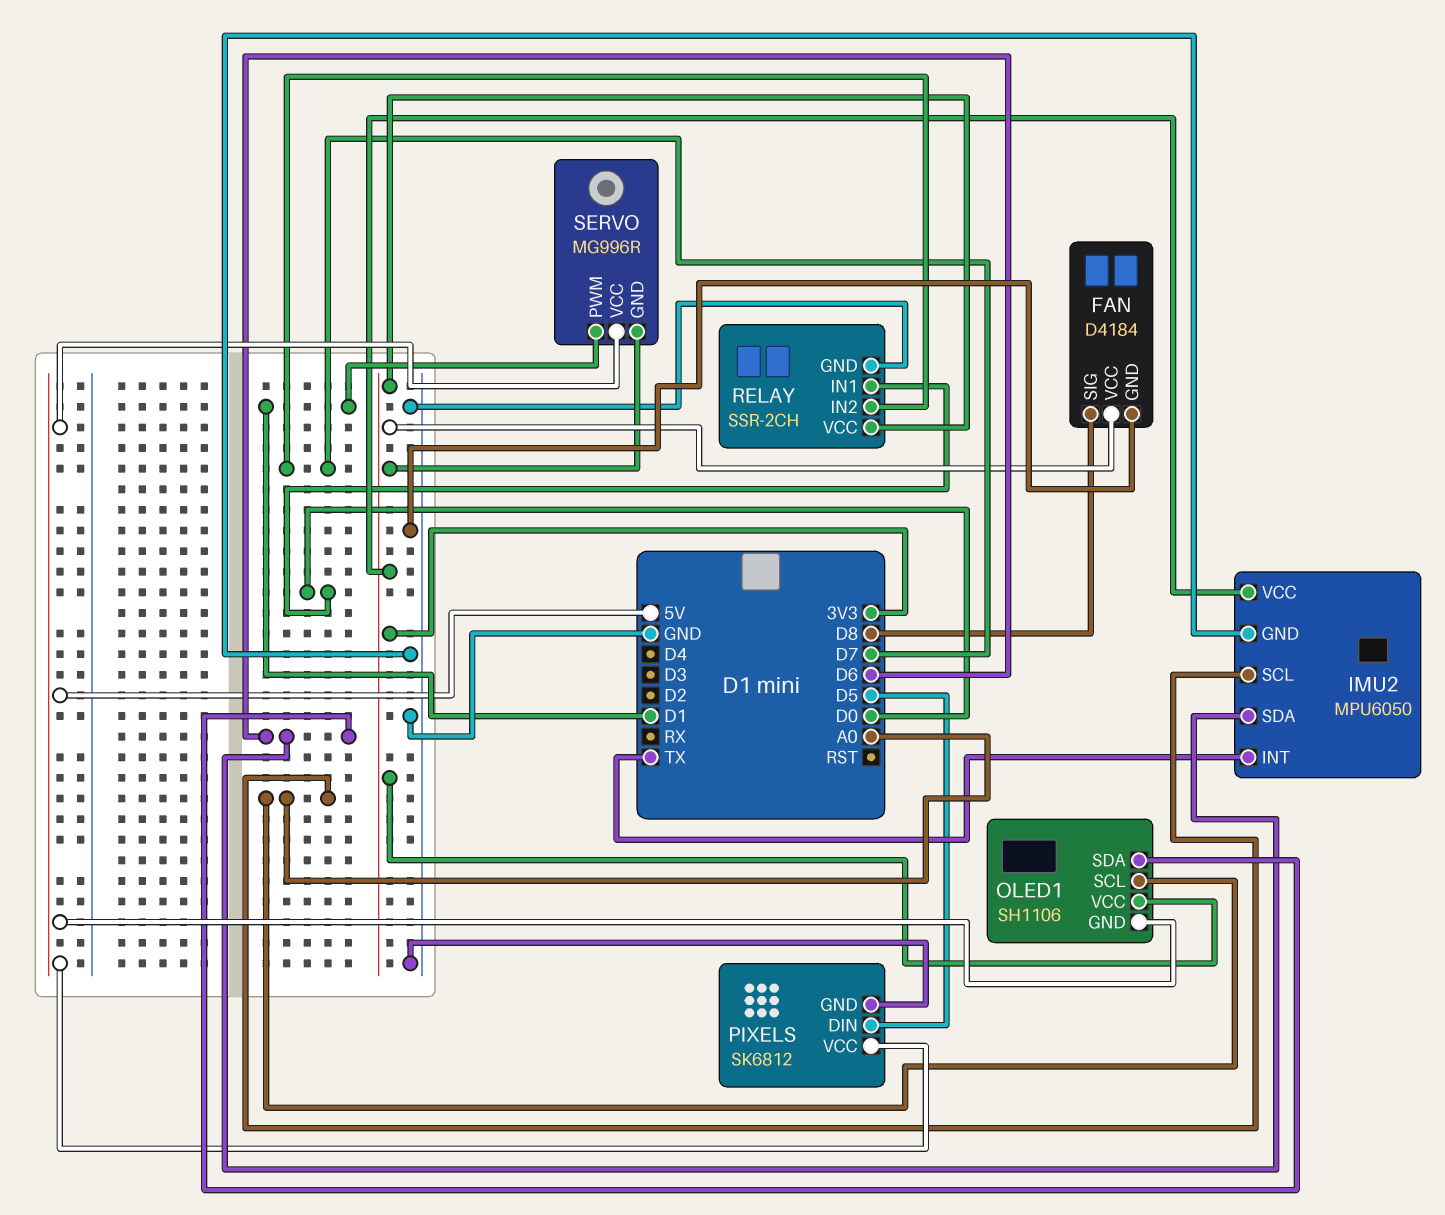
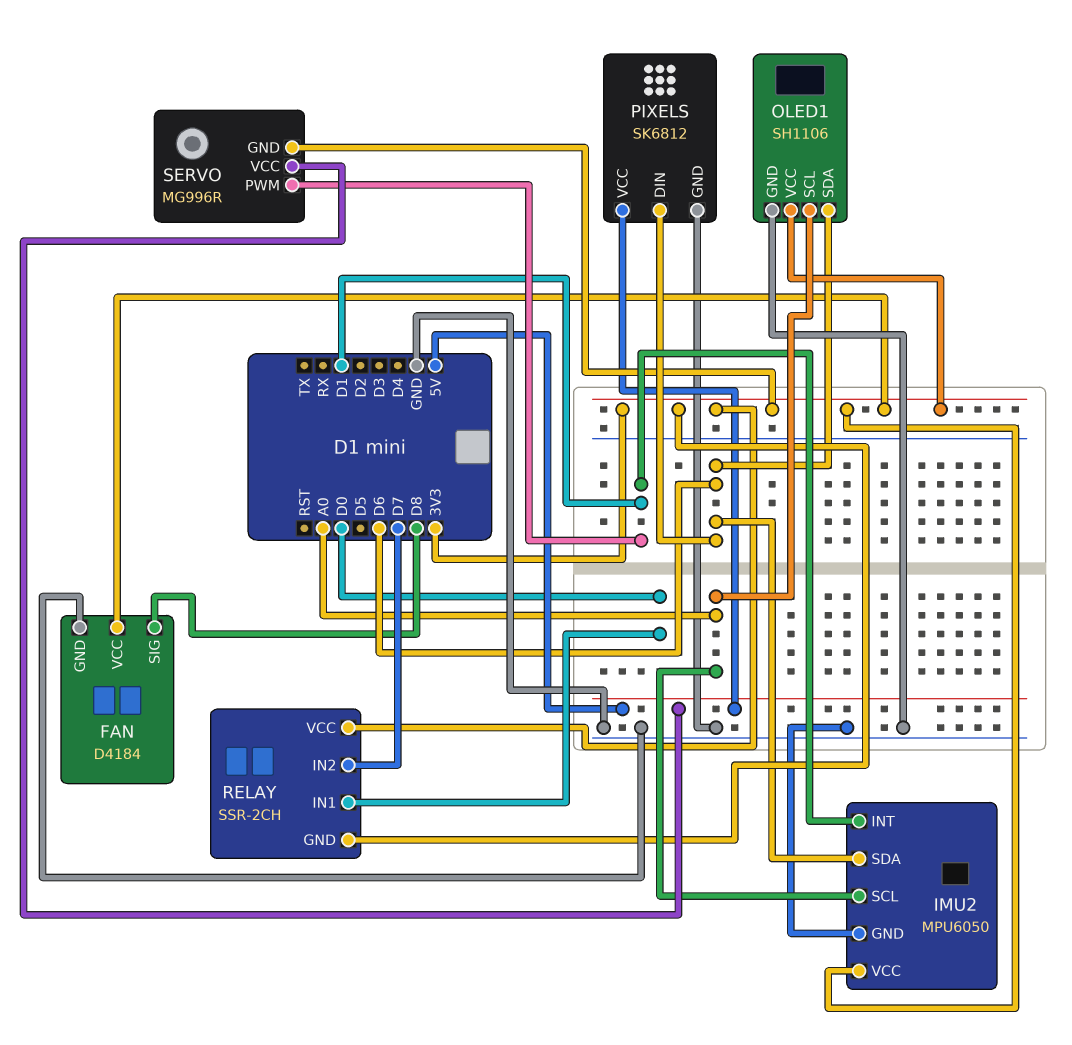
IMU2 pin INT: TX -> D1
OLED1 pin GND: 5V -> GND
PIXELS pin DIN: D5 -> D6
RELAY pin GND: GND -> 3V3

